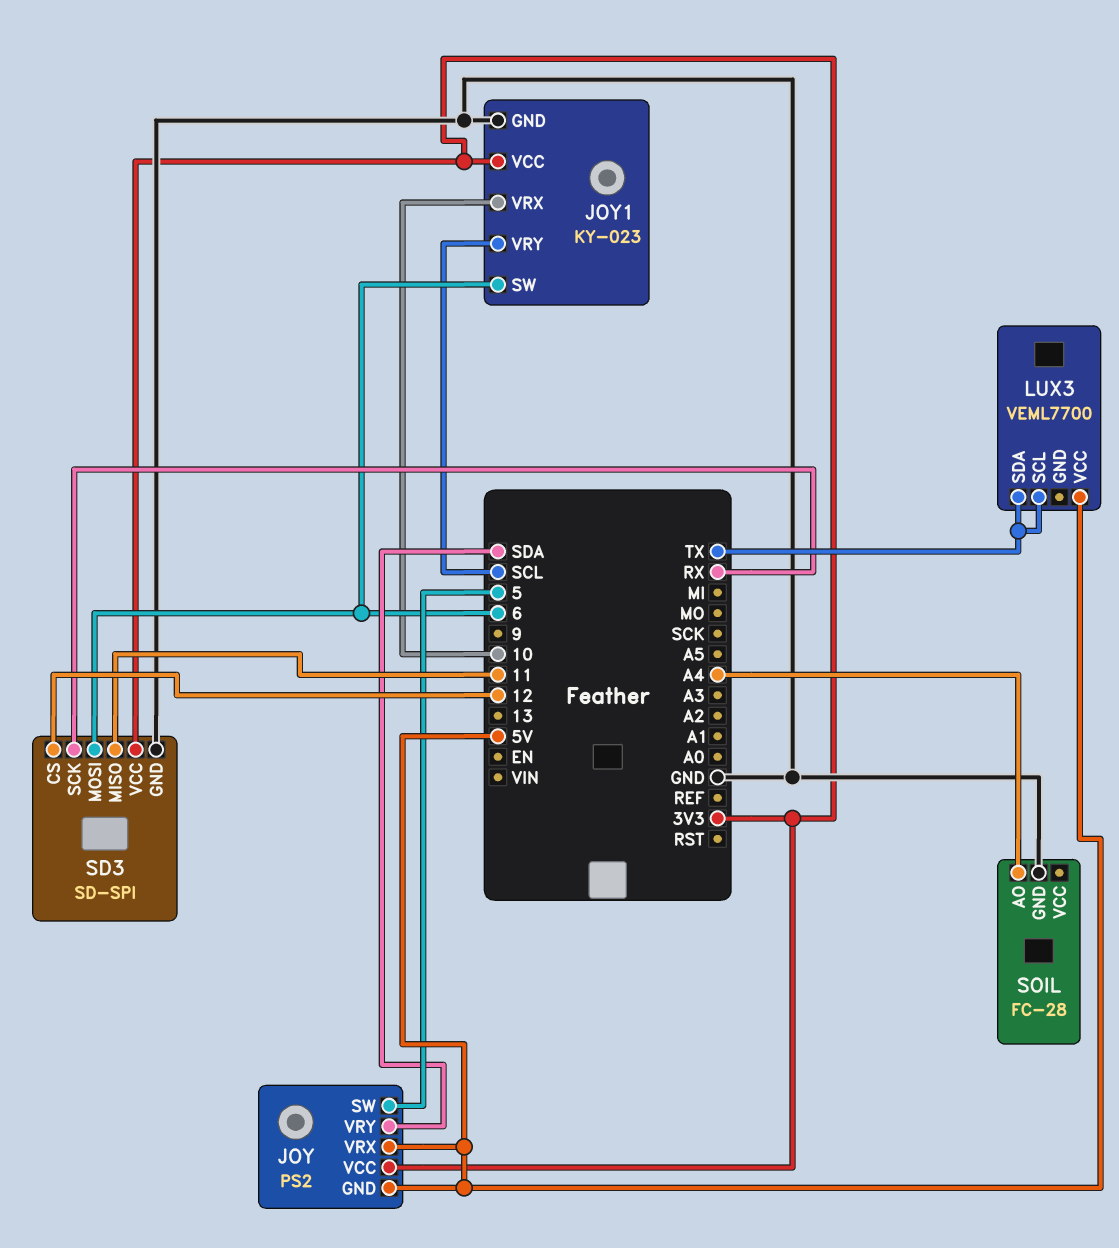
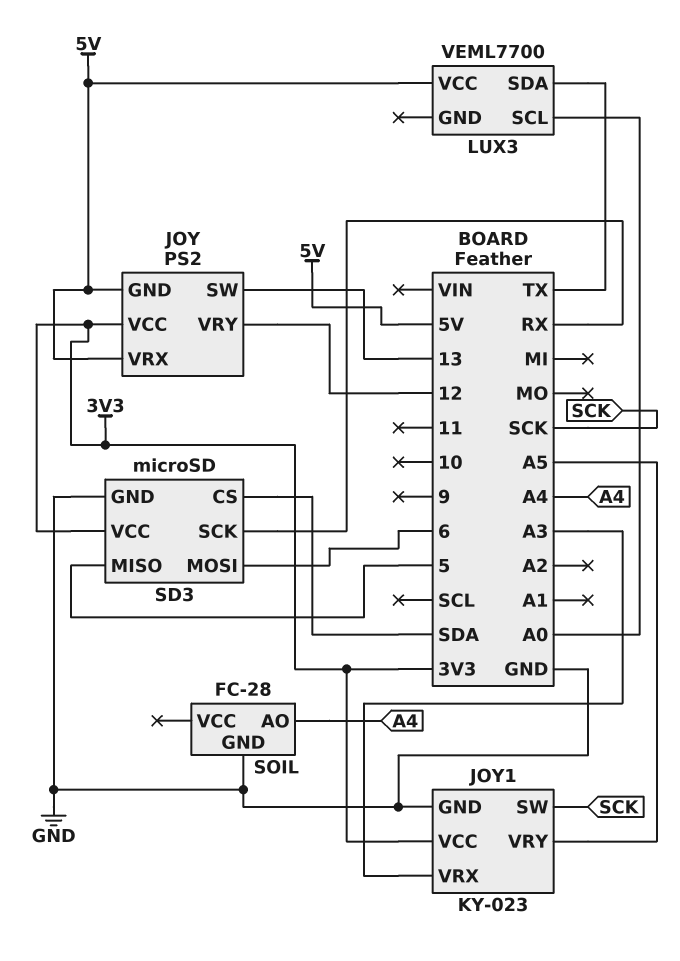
JOY pin SW: 5 -> 13
JOY pin VRY: SDA -> 12
JOY1 pin SW: 6 -> SCK
JOY1 pin VRX: 10 -> A3
JOY1 pin VRY: SCL -> A5
LUX3 pin SCL: TX -> A0
SD3: SD-SPI -> microSD
SD3 pin CS: 12 -> SDA
SD3 pin MISO: 11 -> 5

